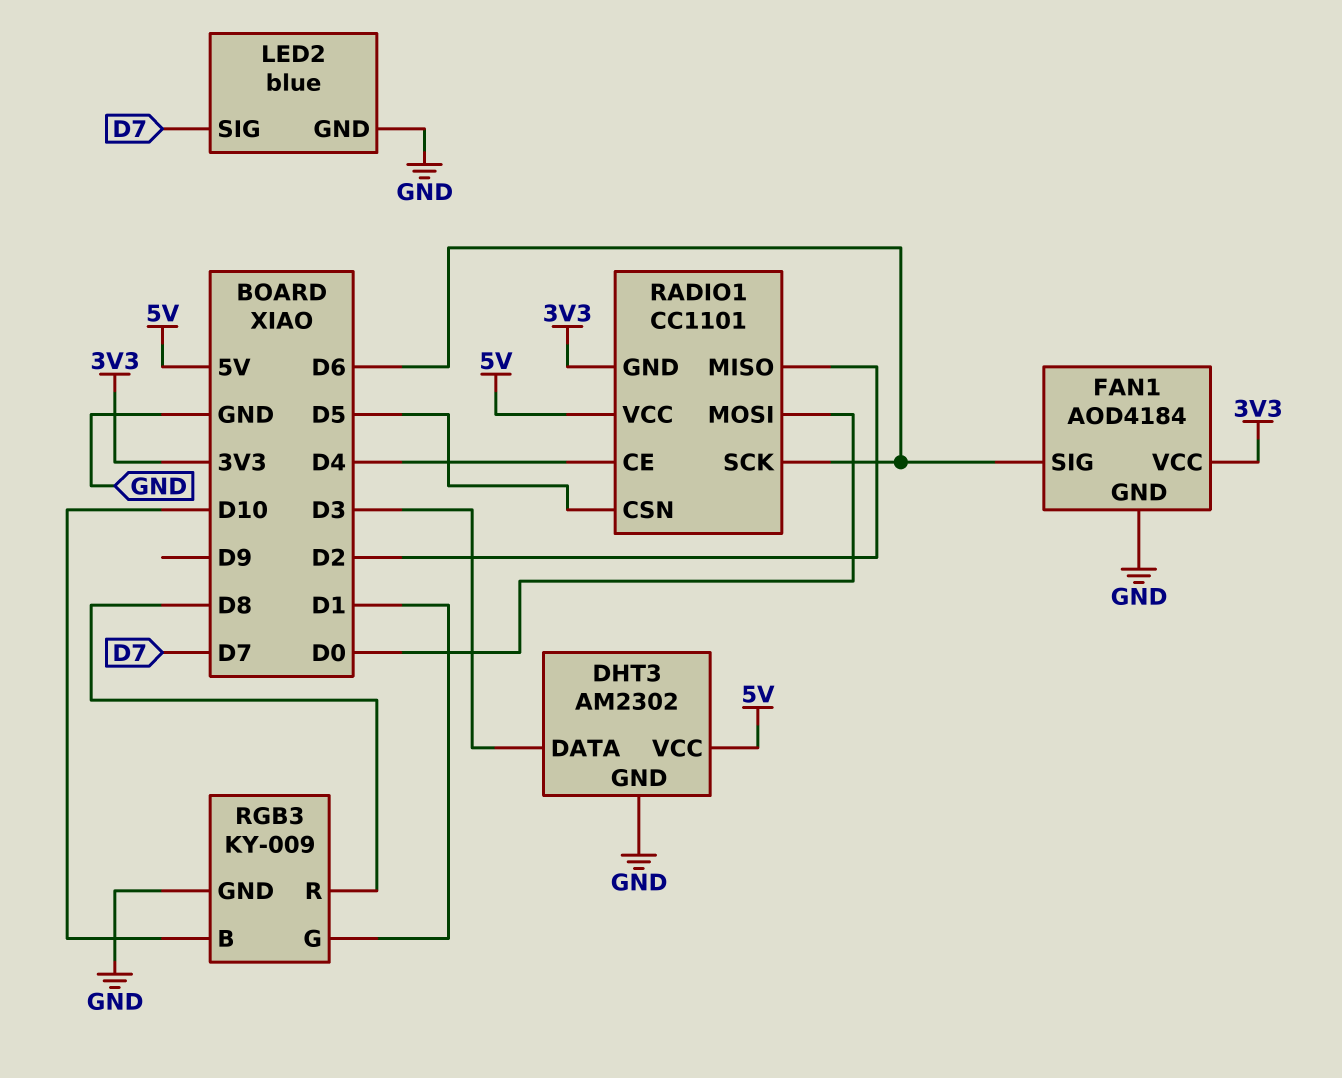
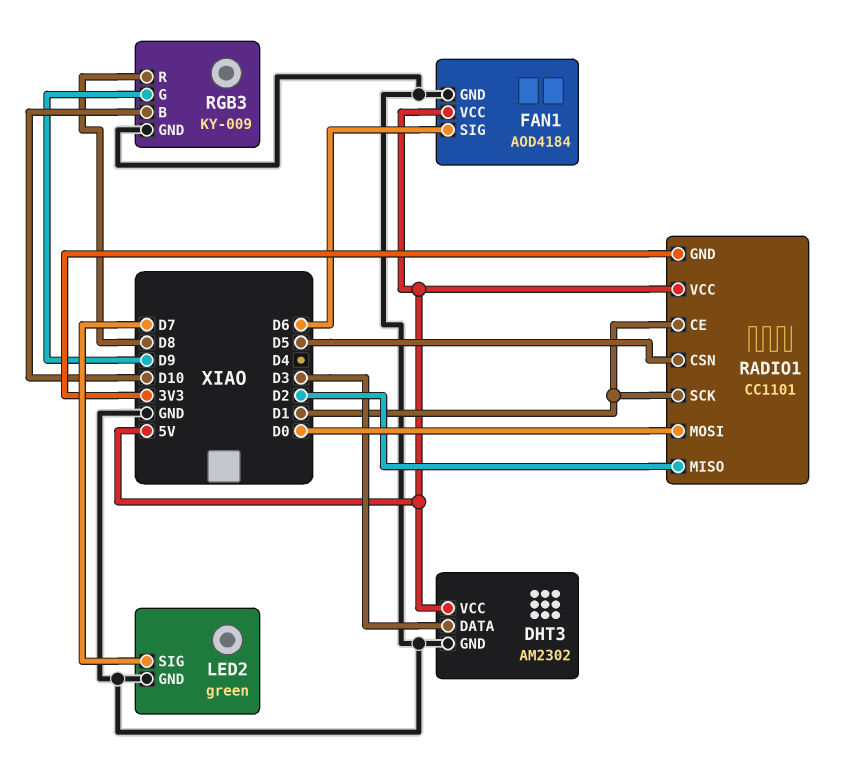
FAN1 pin VCC: 3V3 -> 5V
LED2: blue -> green
RADIO1 pin CE: D4 -> D1
RADIO1 pin SCK: D6 -> D1
RGB3 pin G: D1 -> D9

